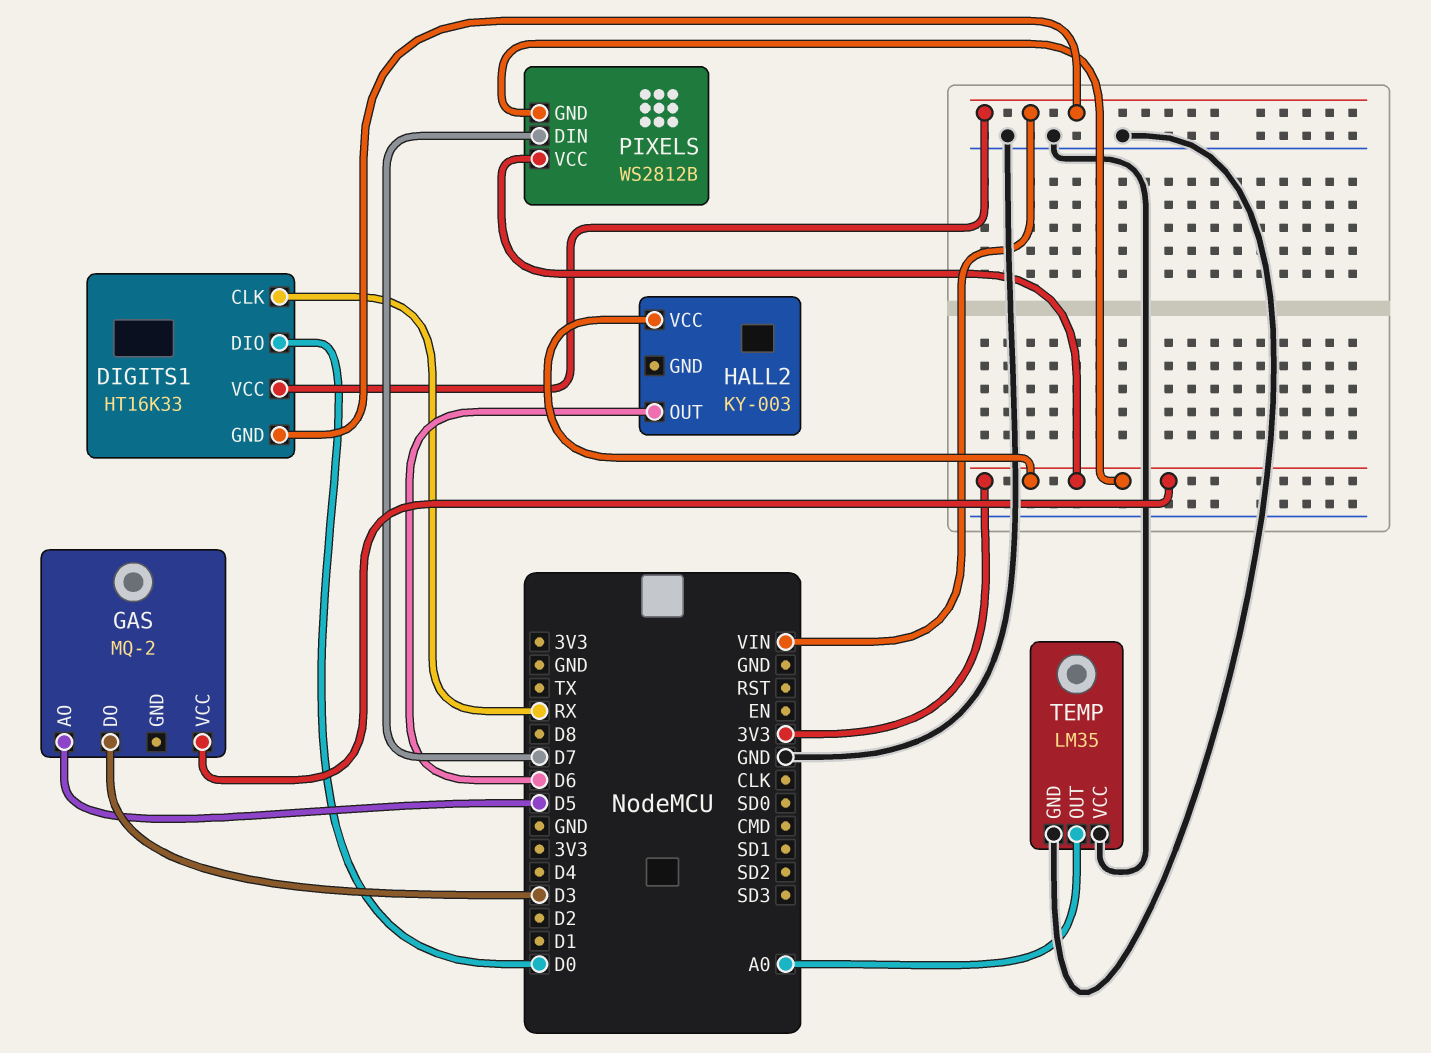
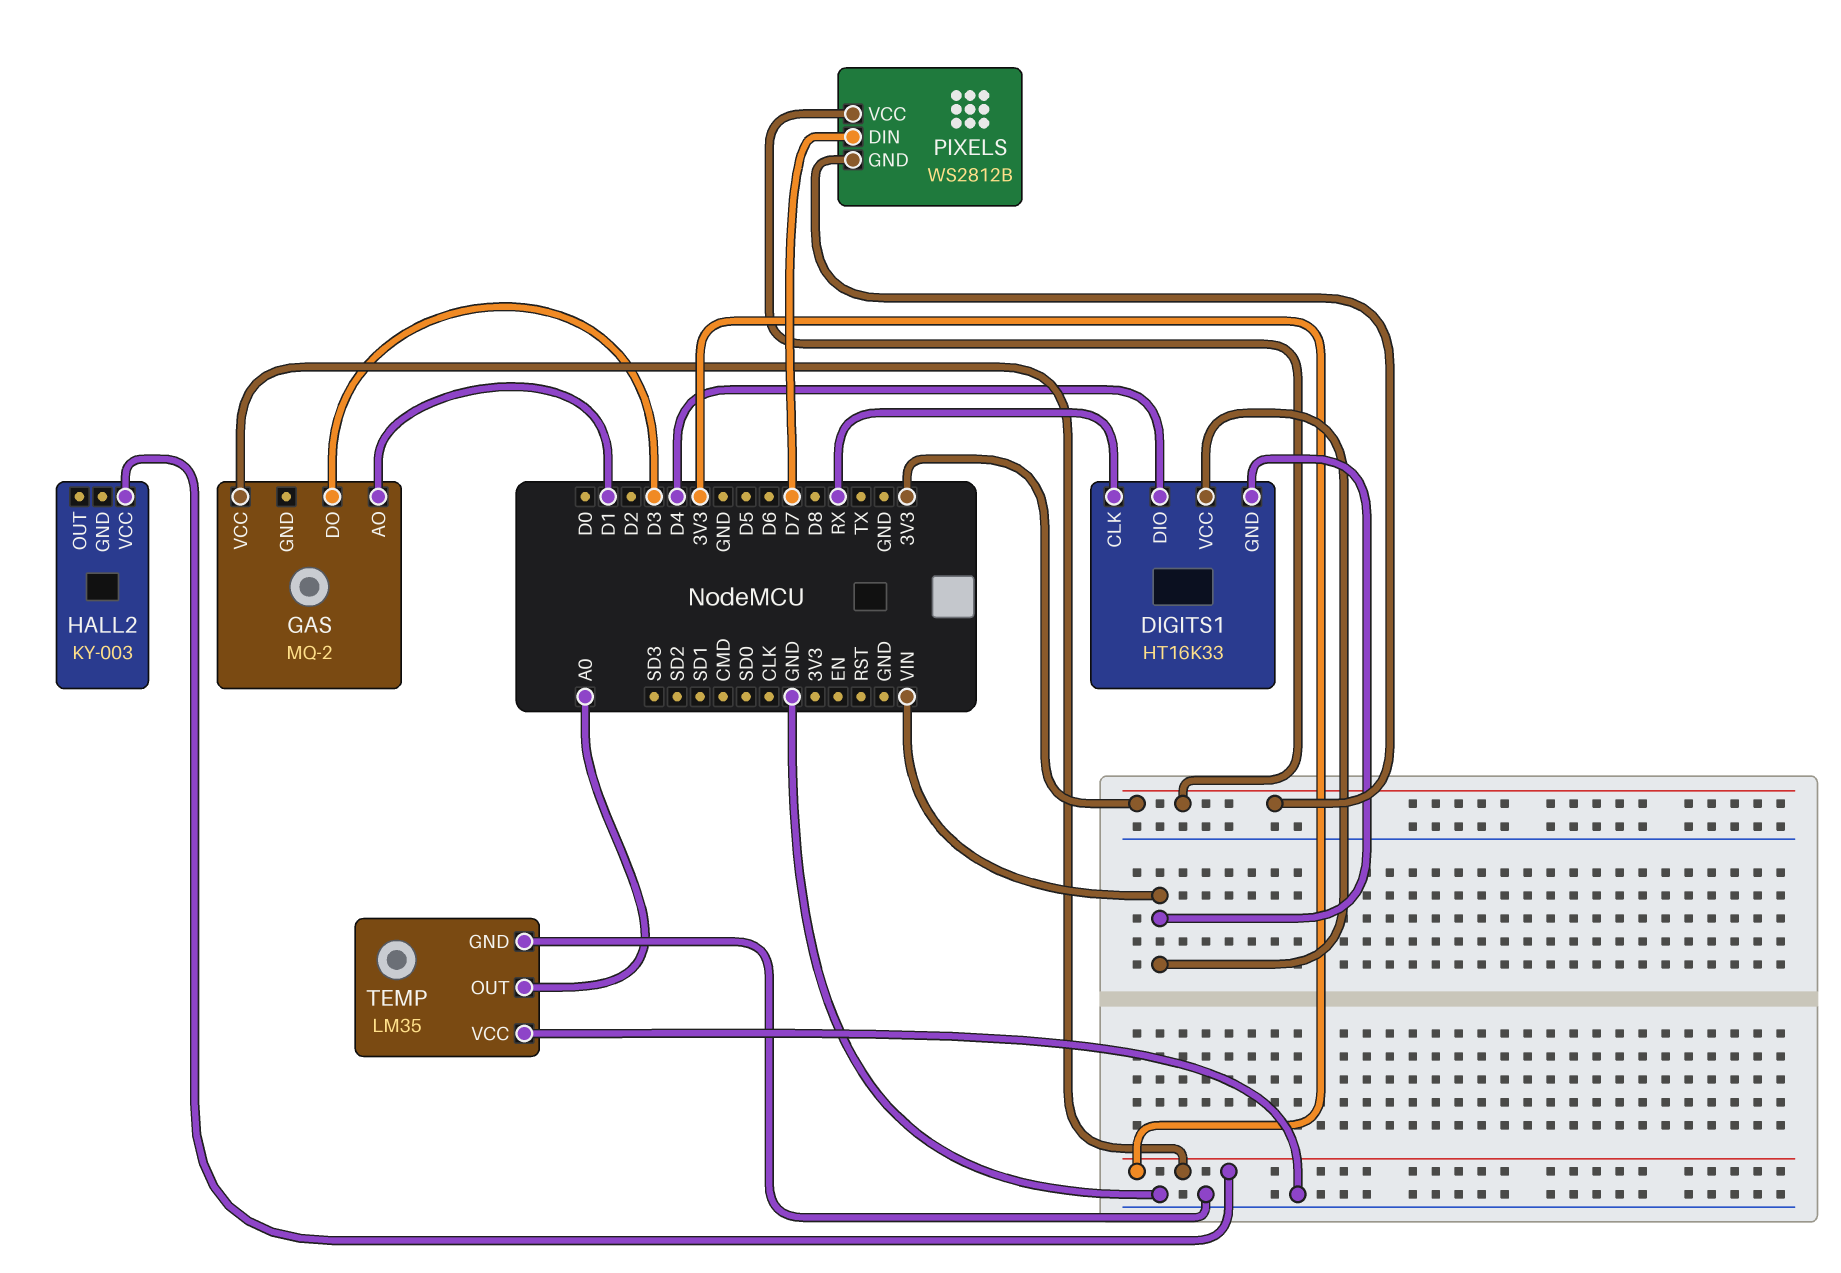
DIGITS1 pin DIO: D0 -> D4
GAS pin AO: D5 -> D1
HALL2 pin OUT: D6 -> none

